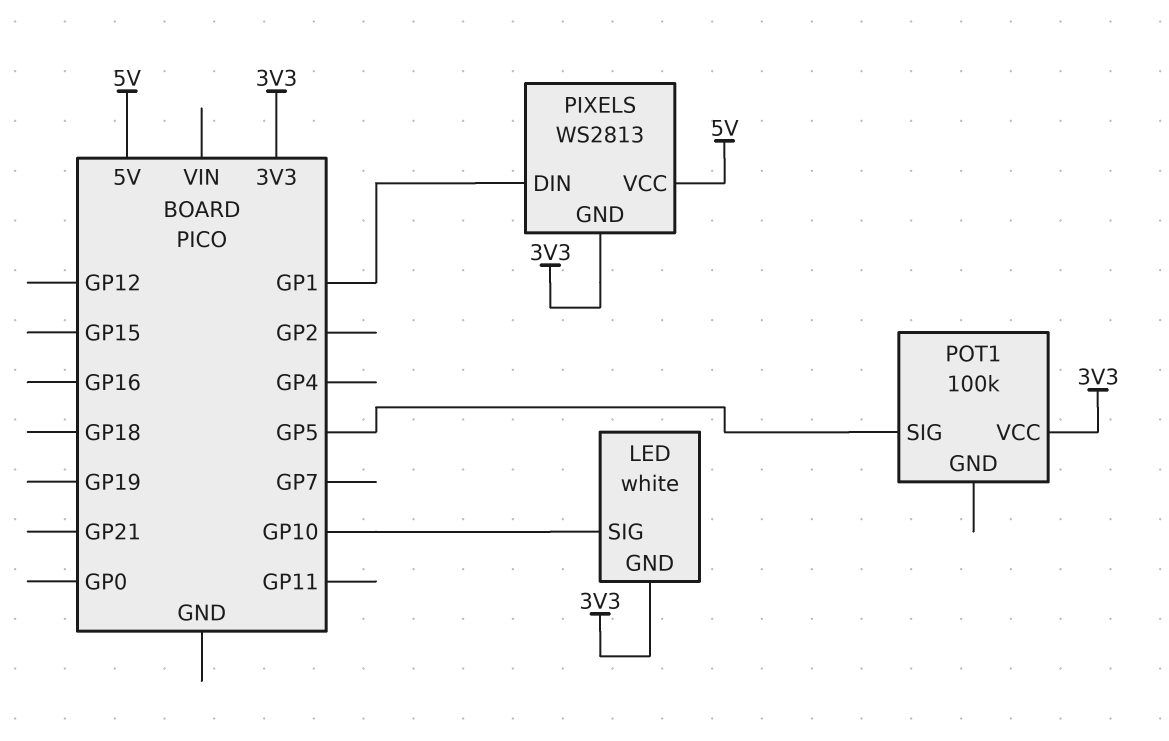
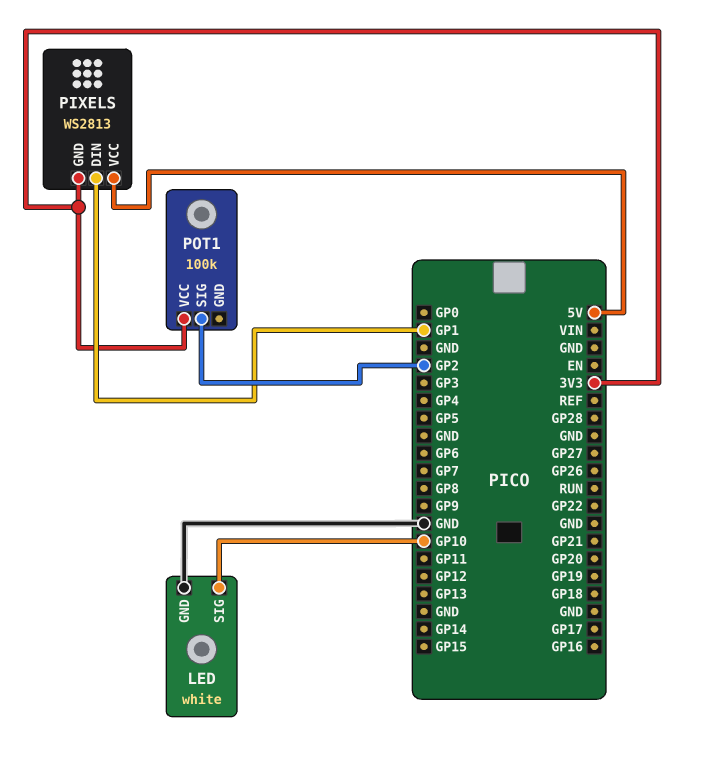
LED pin GND: 3V3 -> GND
POT1 pin SIG: GP5 -> GP2

